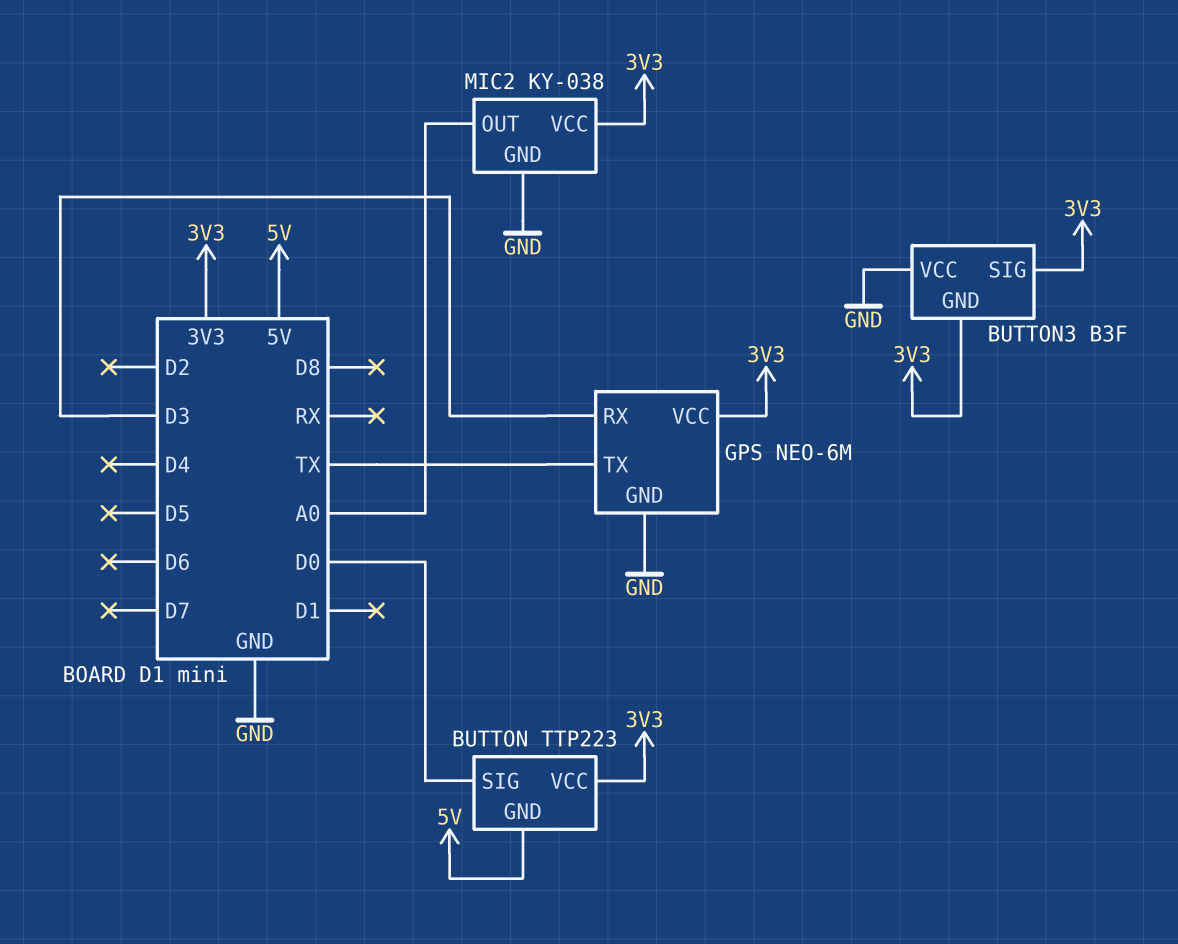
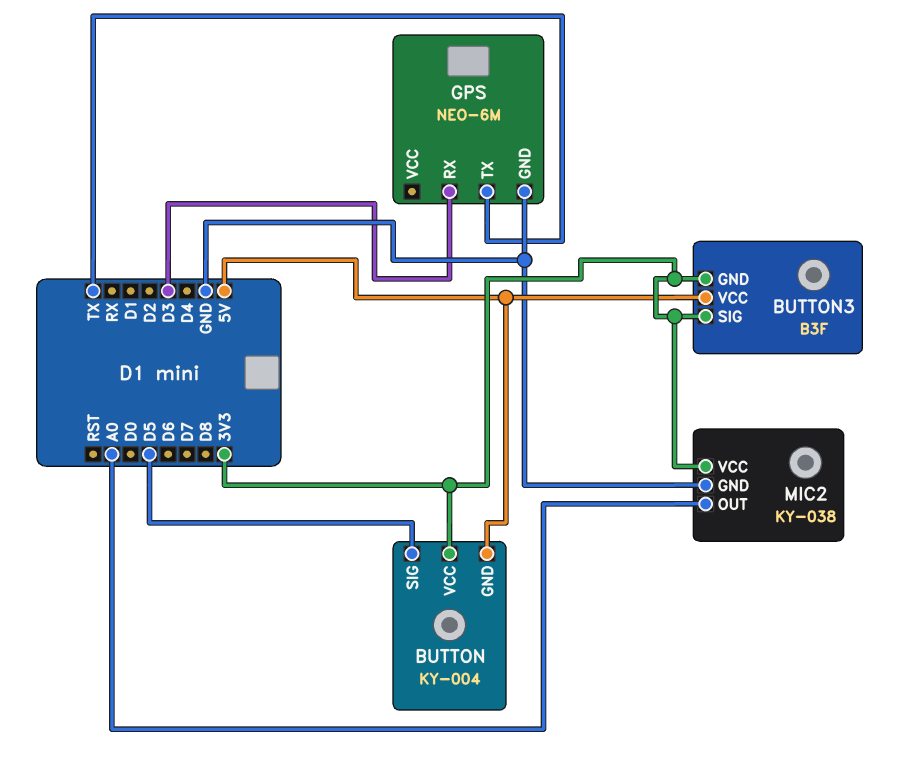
BUTTON: TTP223 -> KY-004
BUTTON pin SIG: D0 -> D5
BUTTON3 pin VCC: GND -> 5V
GPS pin VCC: 3V3 -> none

